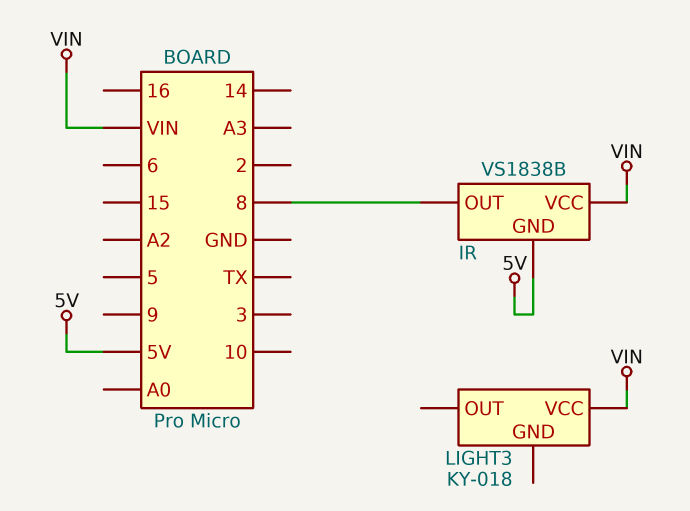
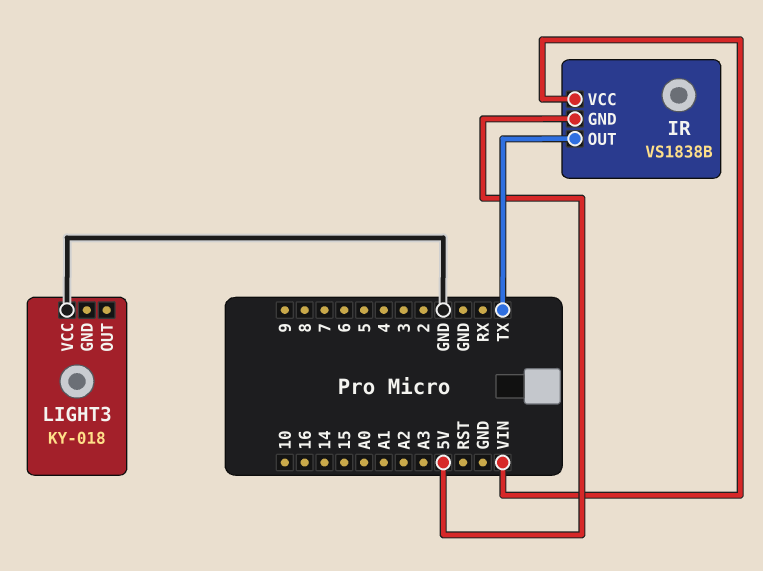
IR pin OUT: 8 -> TX
LIGHT3 pin VCC: VIN -> GND

